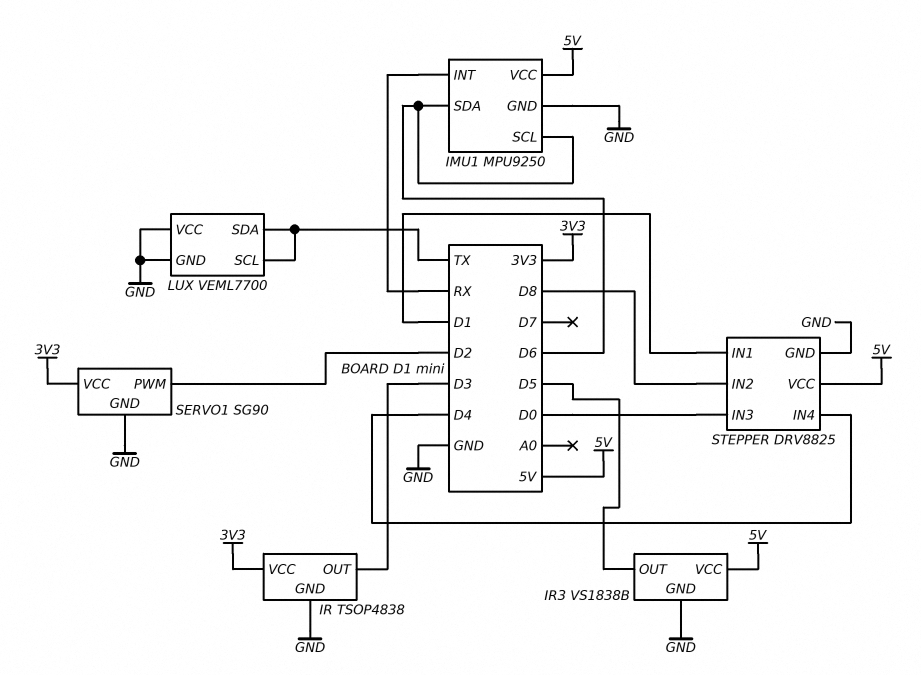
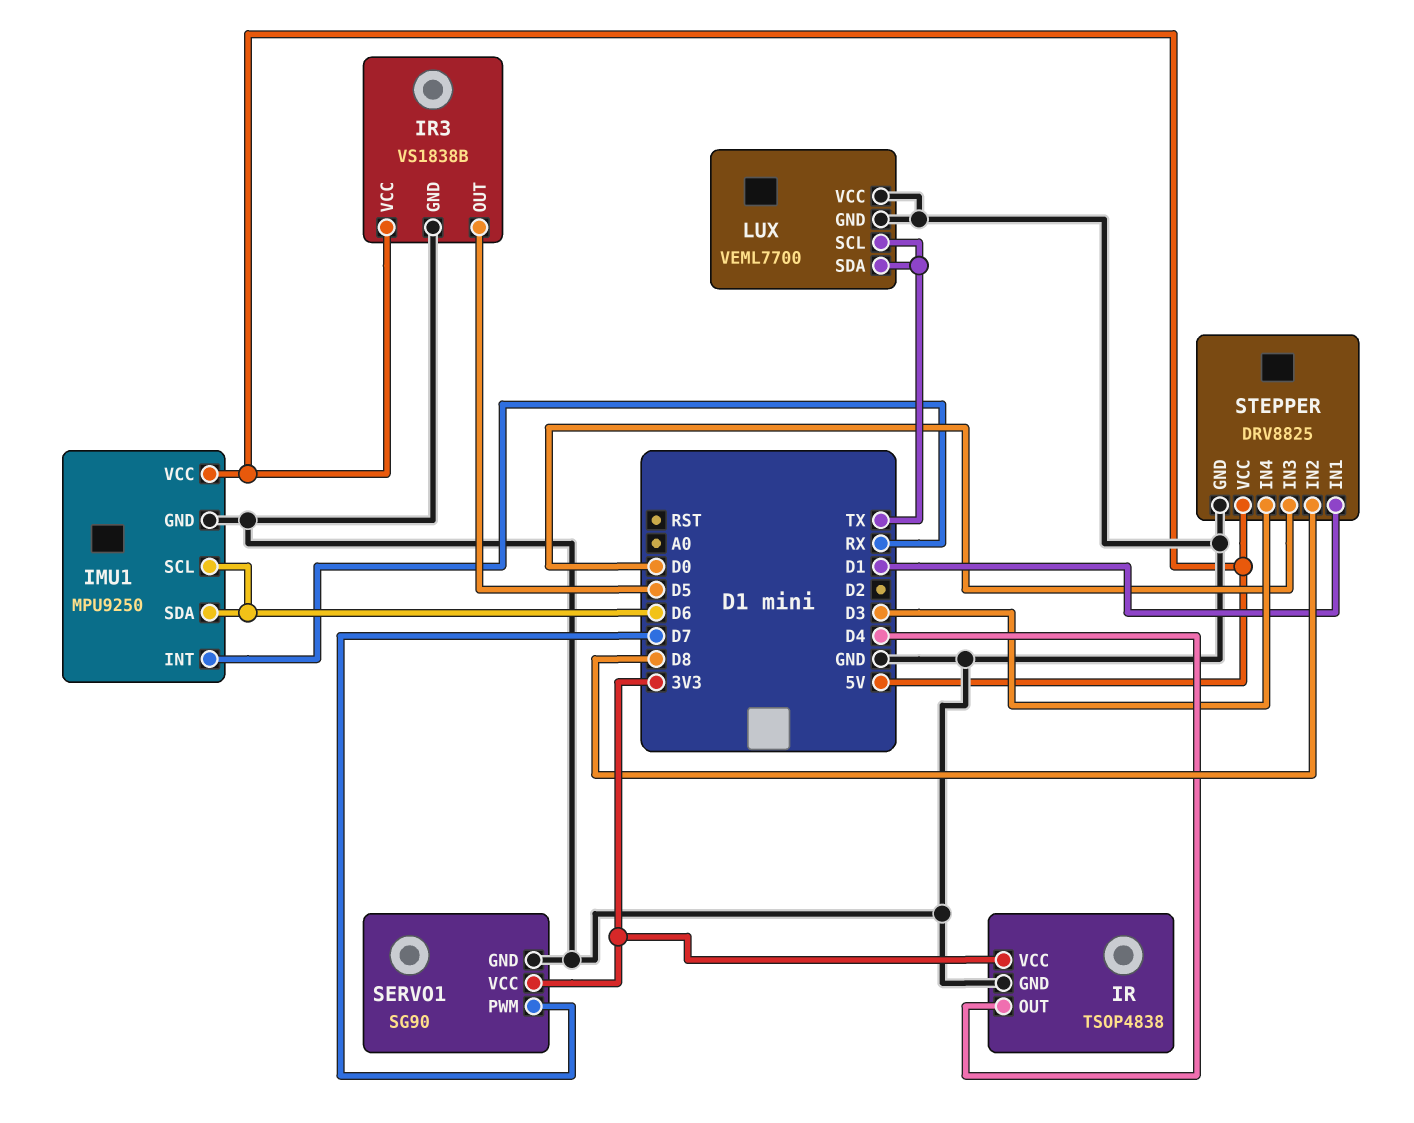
IR pin OUT: D3 -> D4
SERVO1 pin PWM: D2 -> D7
STEPPER pin IN4: D4 -> D3

